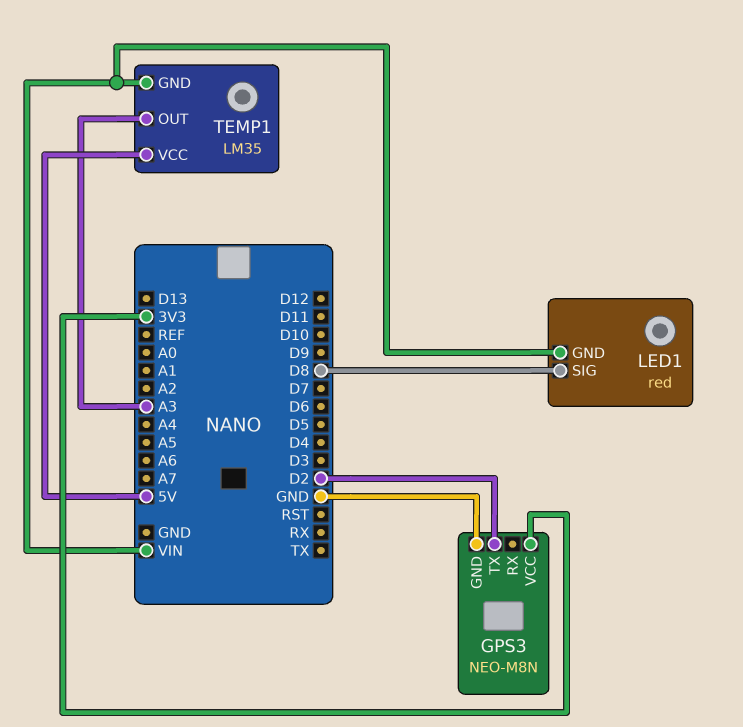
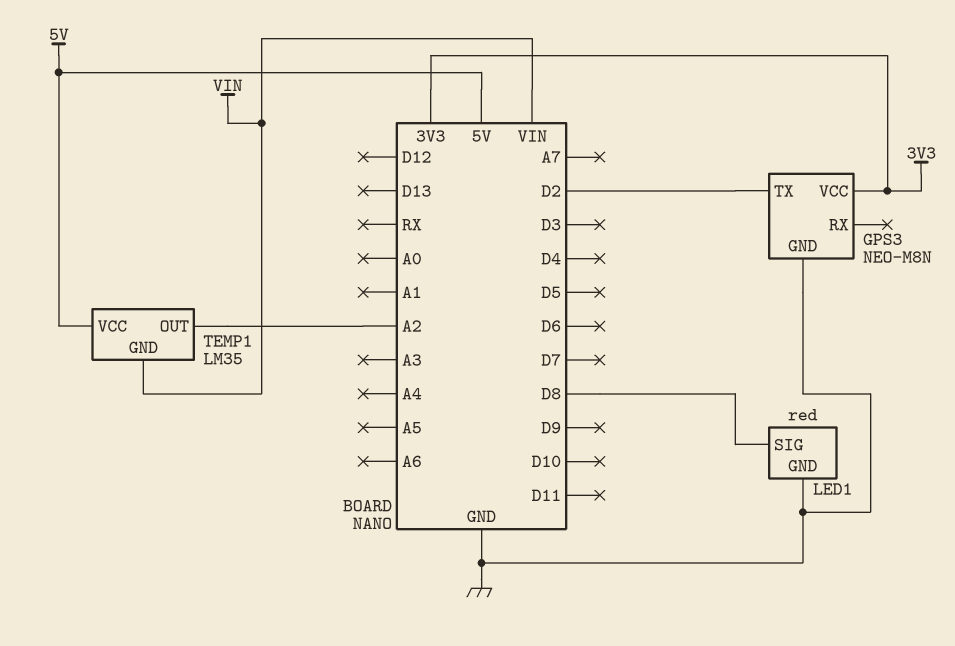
LED1 pin GND: VIN -> GND
TEMP1 pin OUT: A3 -> A2

